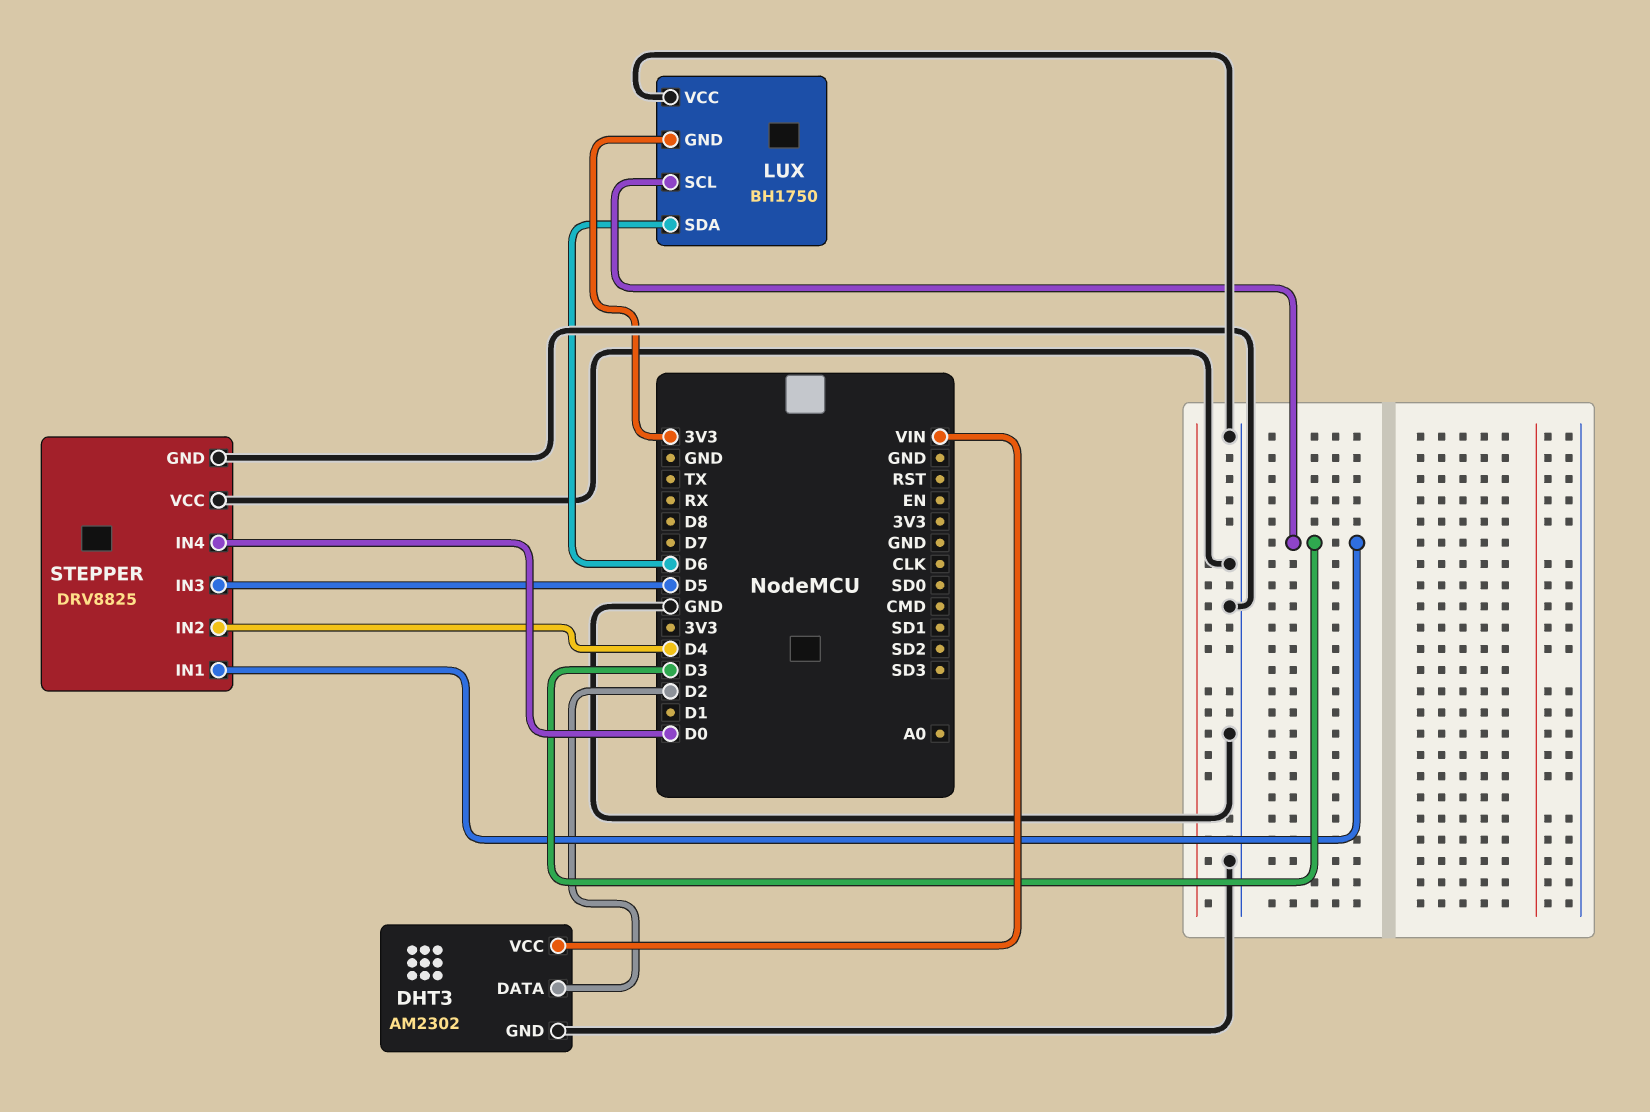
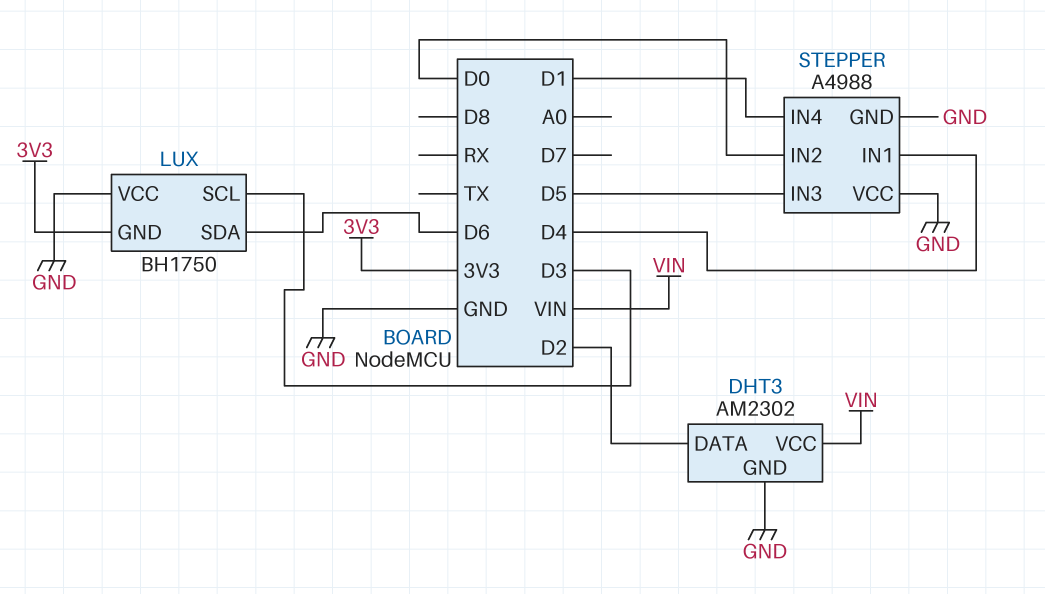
STEPPER: DRV8825 -> A4988
STEPPER pin IN1: D3 -> D4
STEPPER pin IN2: D4 -> D0
STEPPER pin IN4: D0 -> D1

